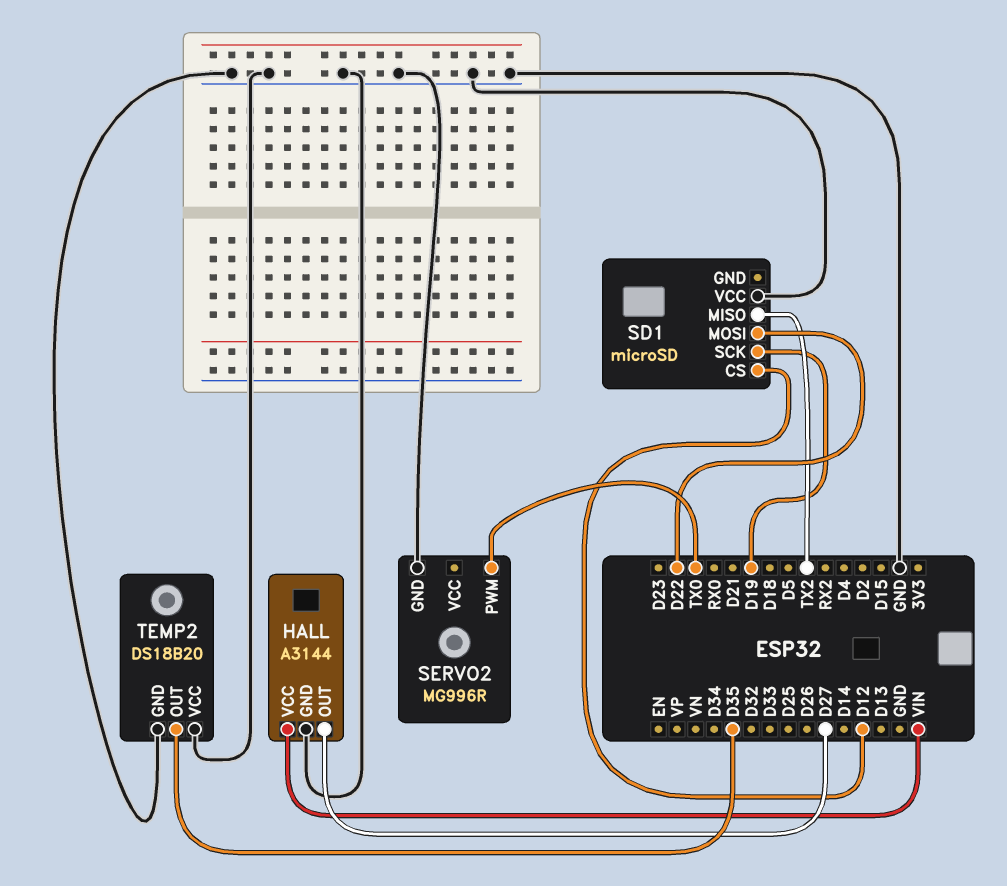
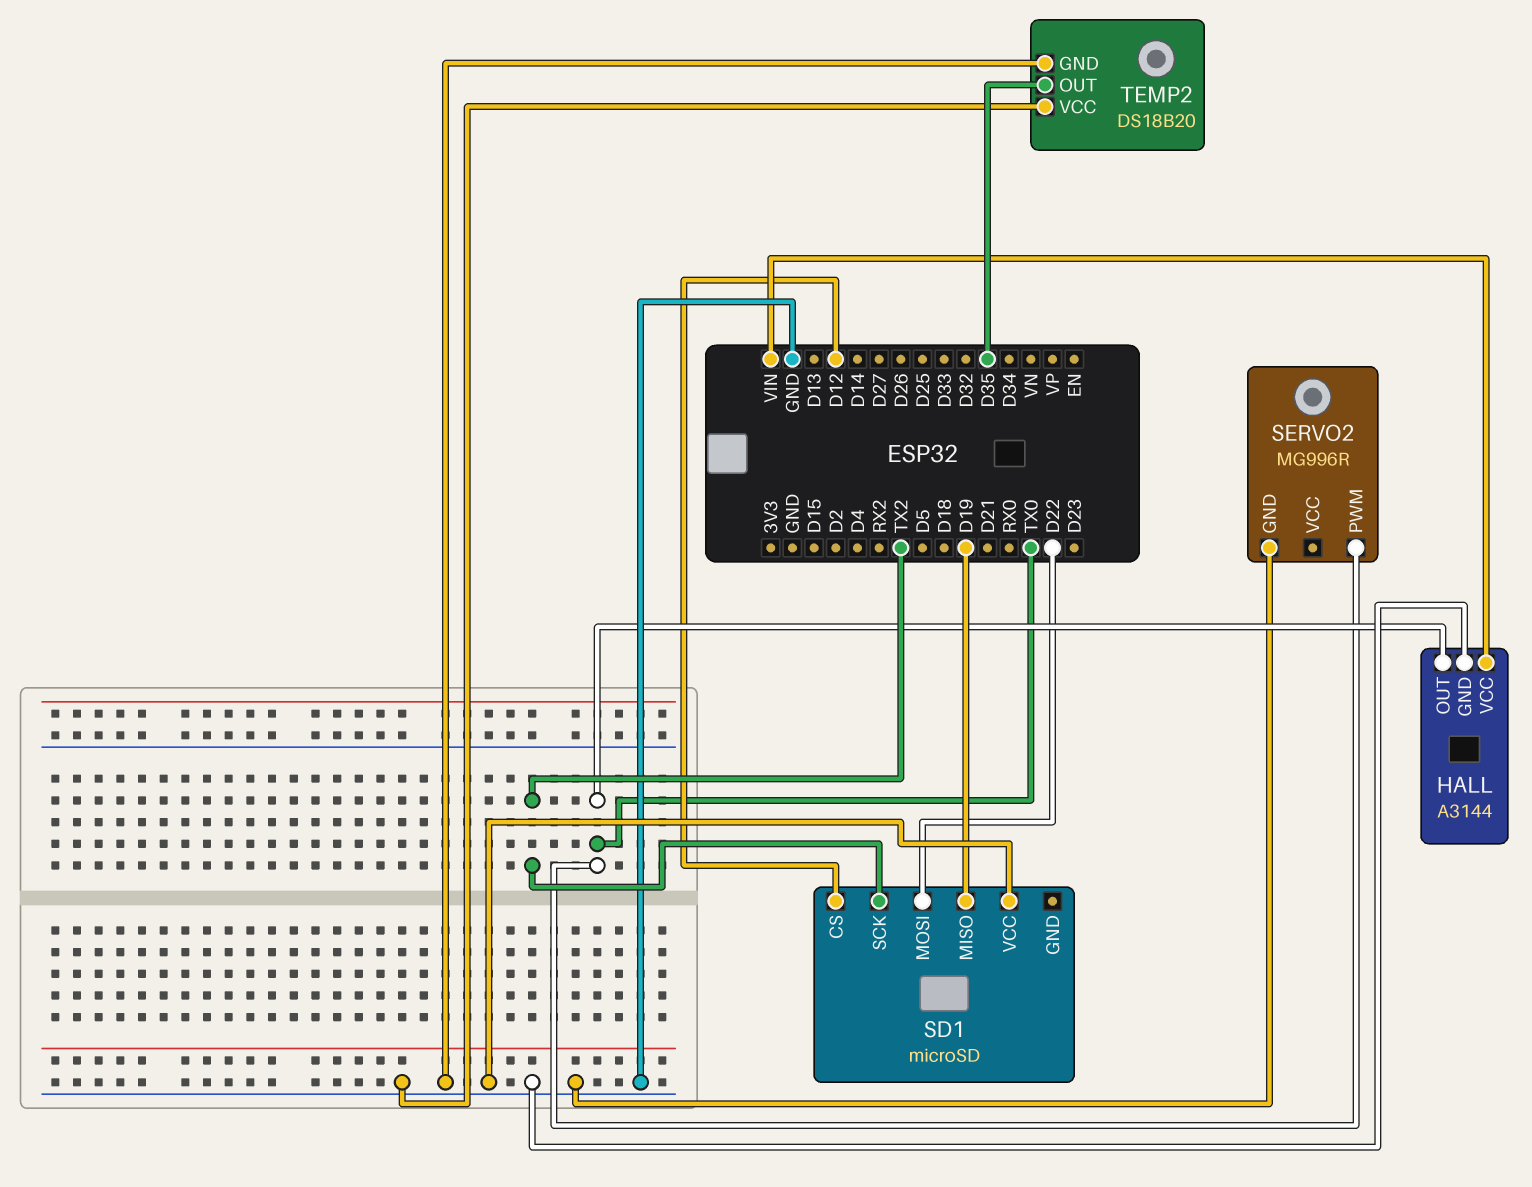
HALL pin OUT: D27 -> TX0
SD1 pin MISO: TX2 -> D19
SD1 pin SCK: D19 -> TX2

